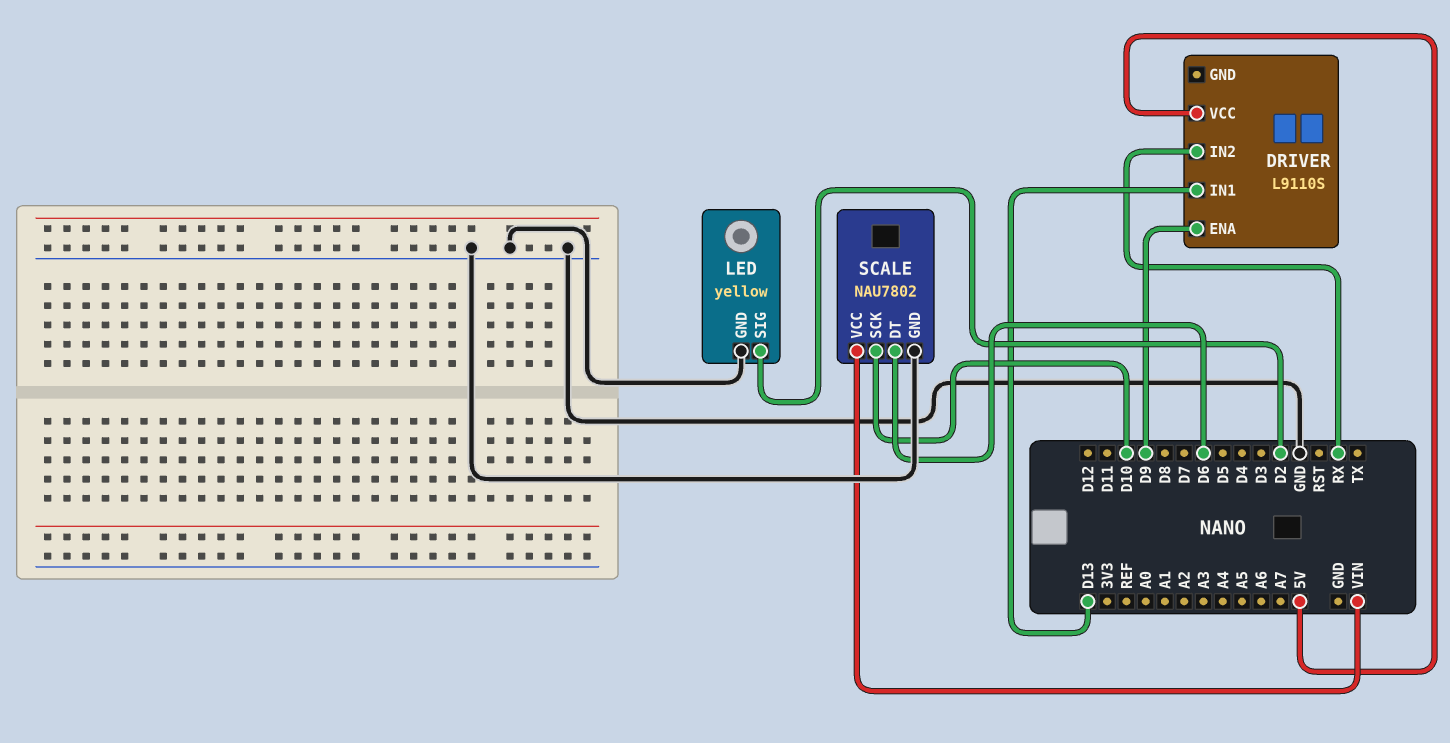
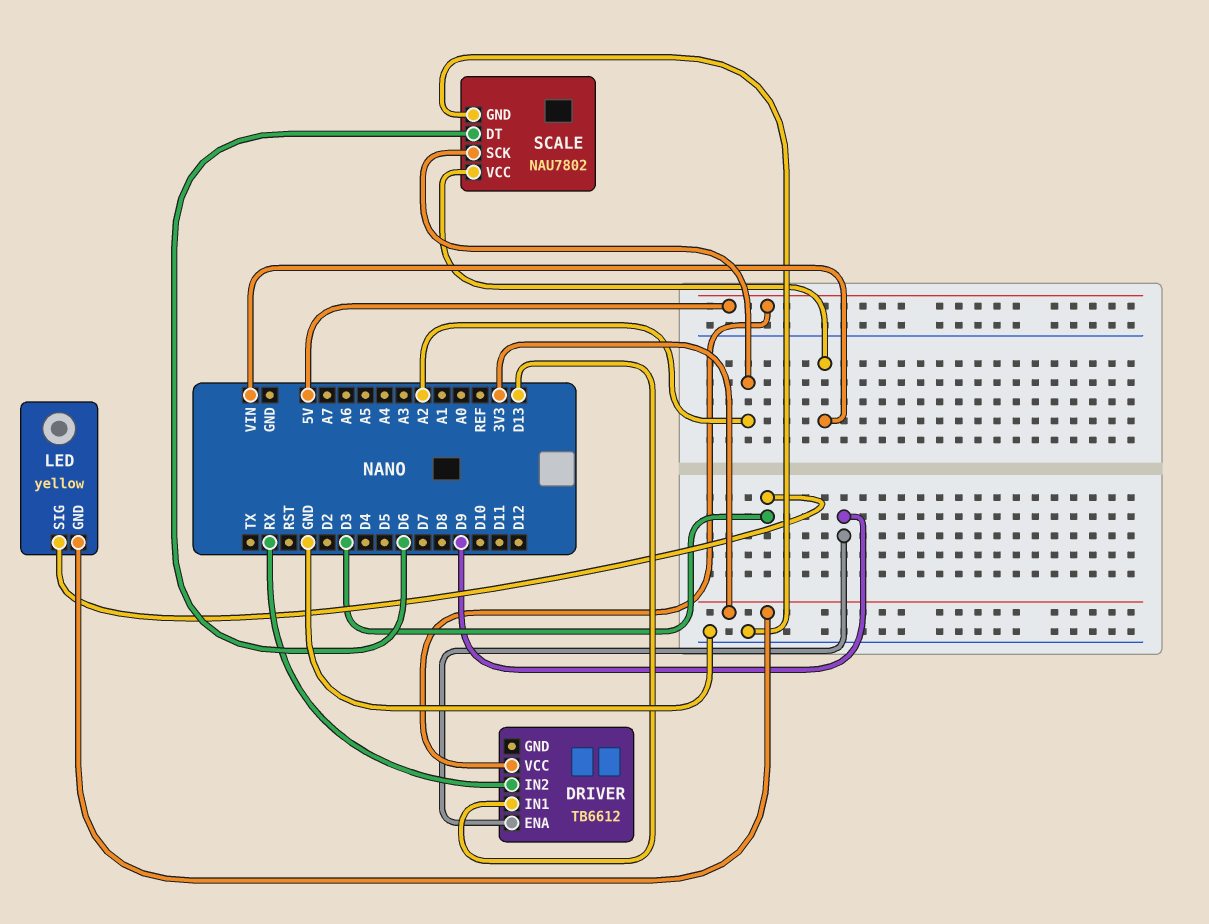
DRIVER: L9110S -> TB6612
LED pin GND: GND -> 3V3
LED pin SIG: D2 -> D3
SCALE pin SCK: D10 -> A2

